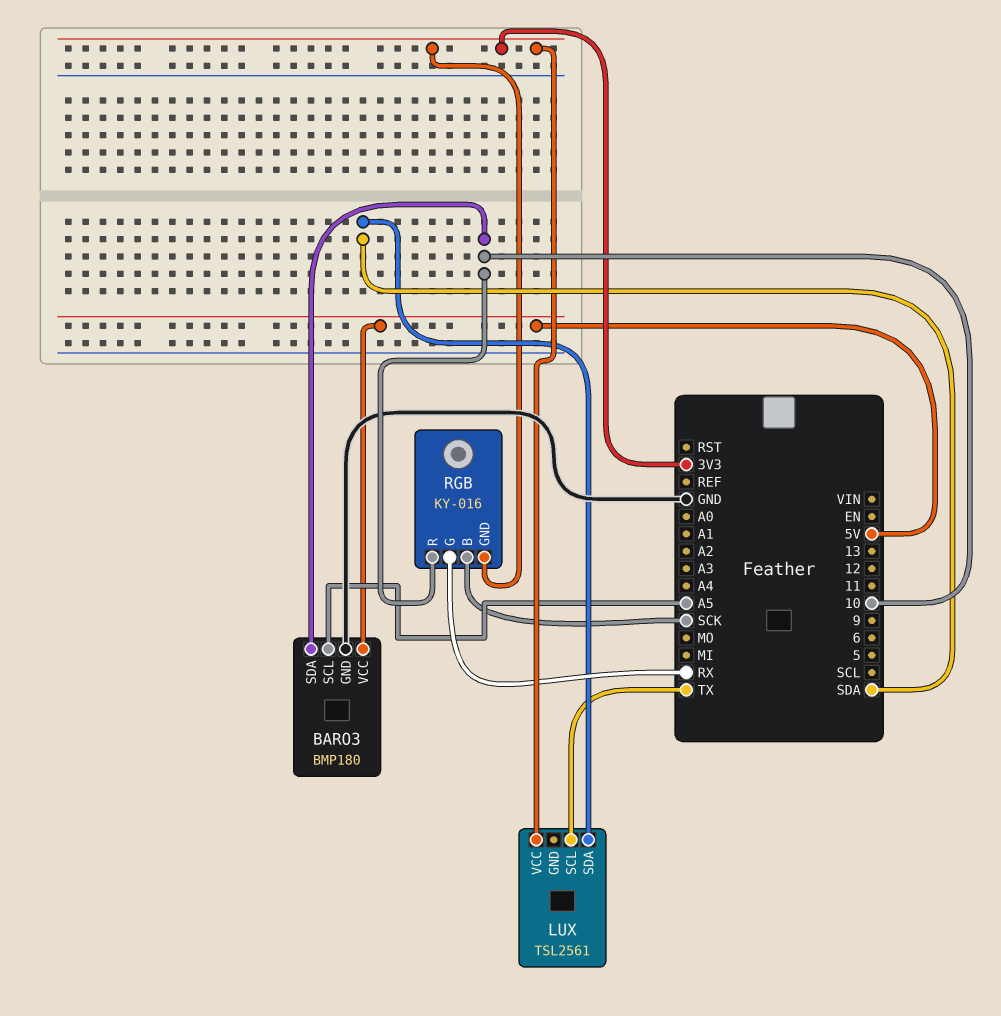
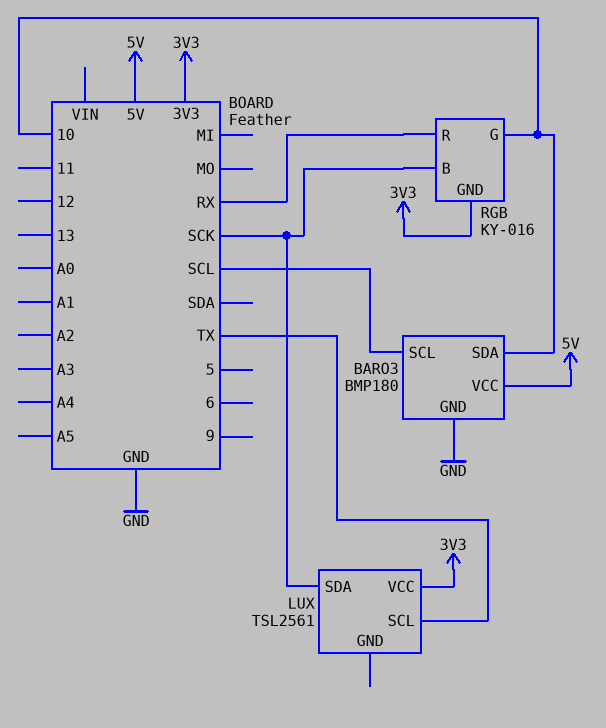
BARO3 pin SCL: A5 -> SCL
LUX pin SDA: SDA -> SCK
RGB pin G: RX -> 10
RGB pin R: 10 -> RX

